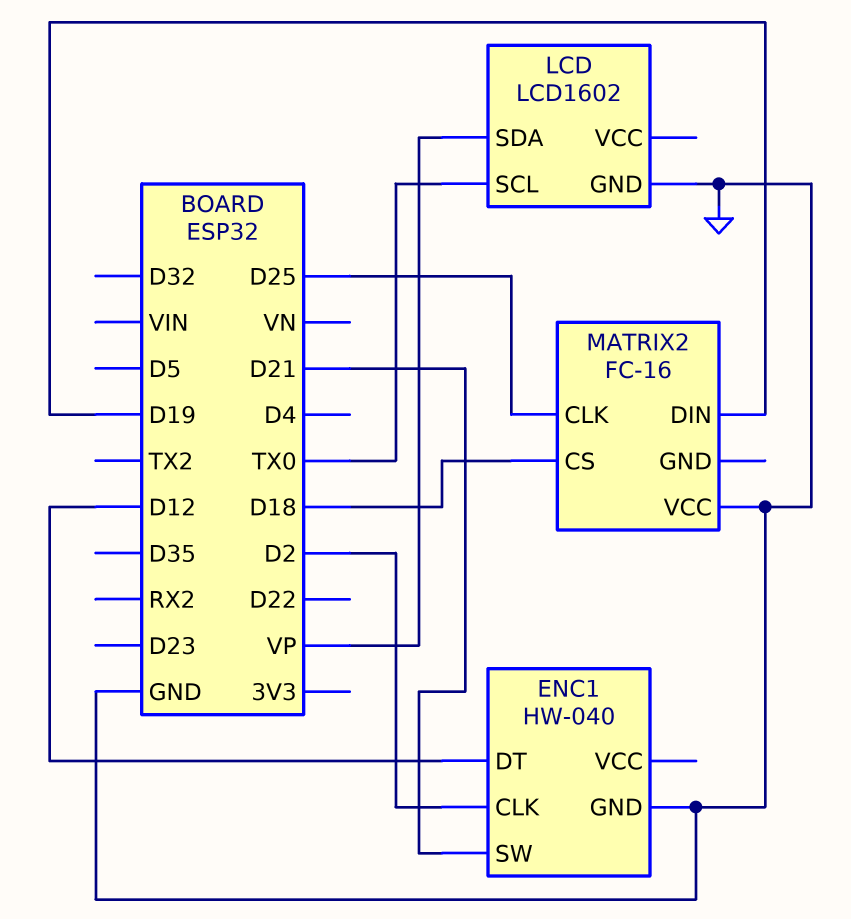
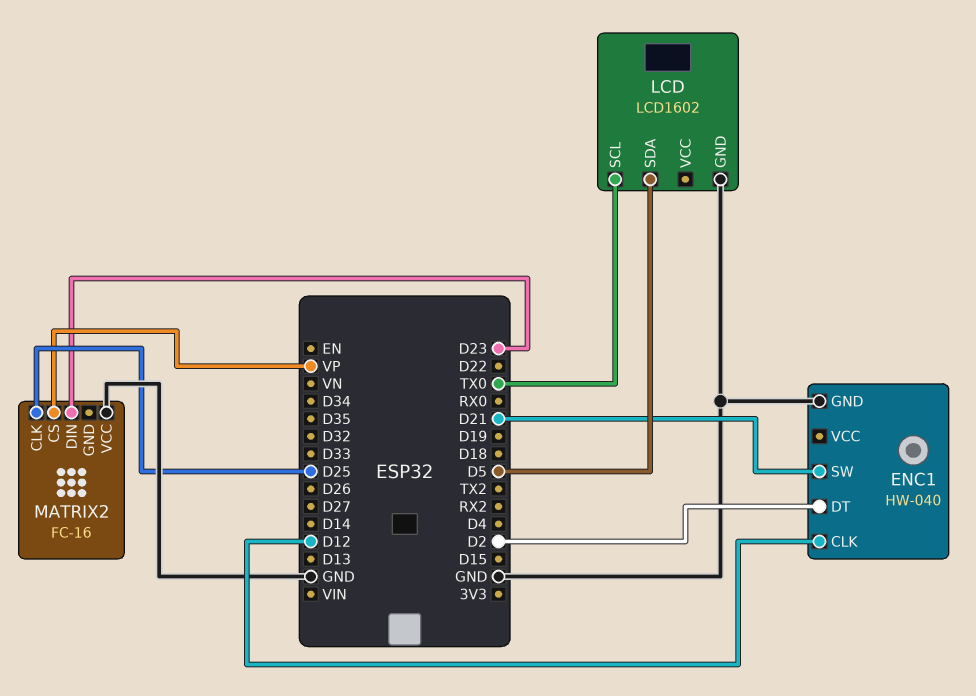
ENC1 pin CLK: D2 -> D12
ENC1 pin DT: D12 -> D2
LCD pin SDA: VP -> D5
MATRIX2 pin CS: D18 -> VP
MATRIX2 pin DIN: D19 -> D23

